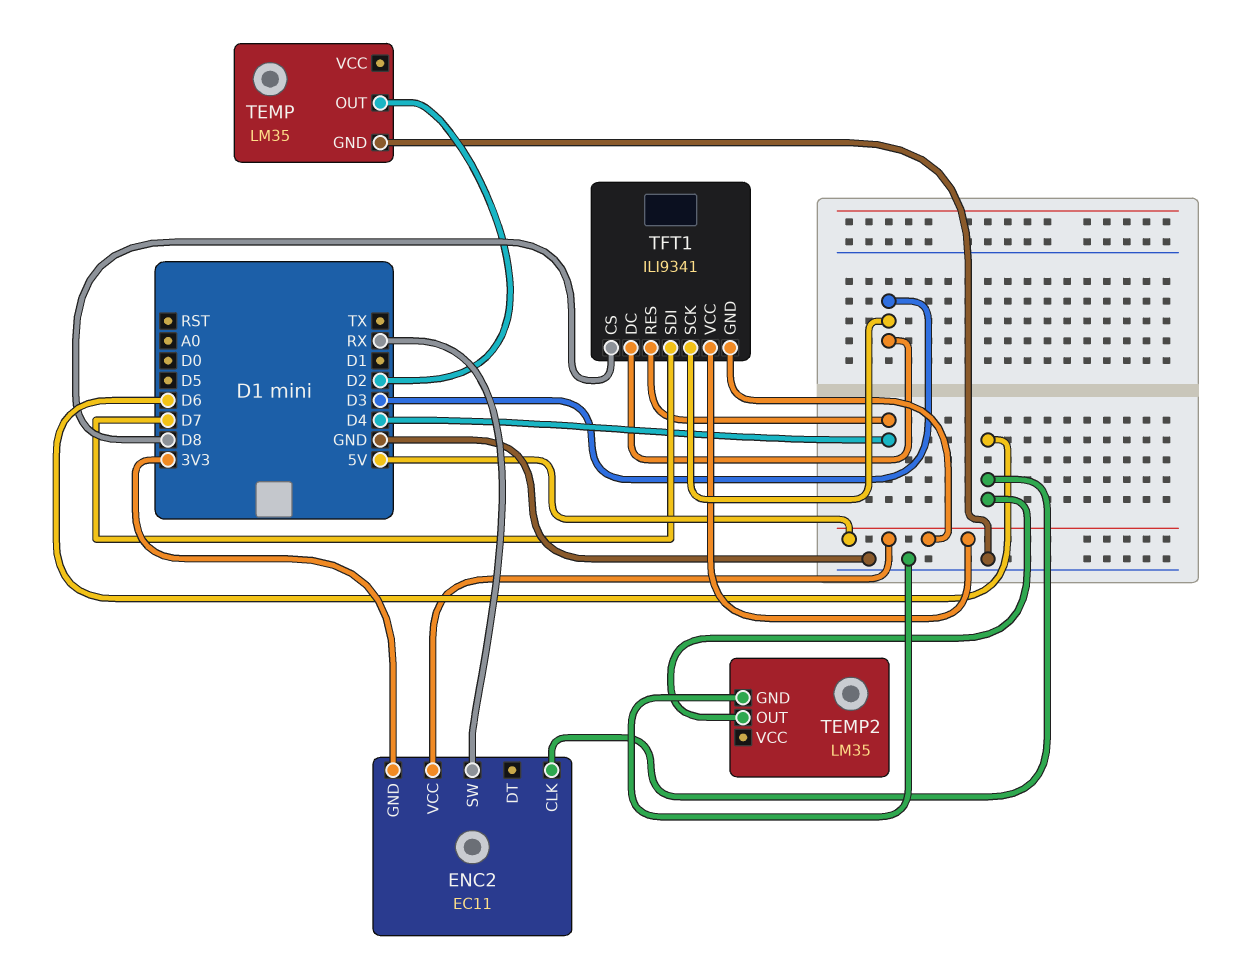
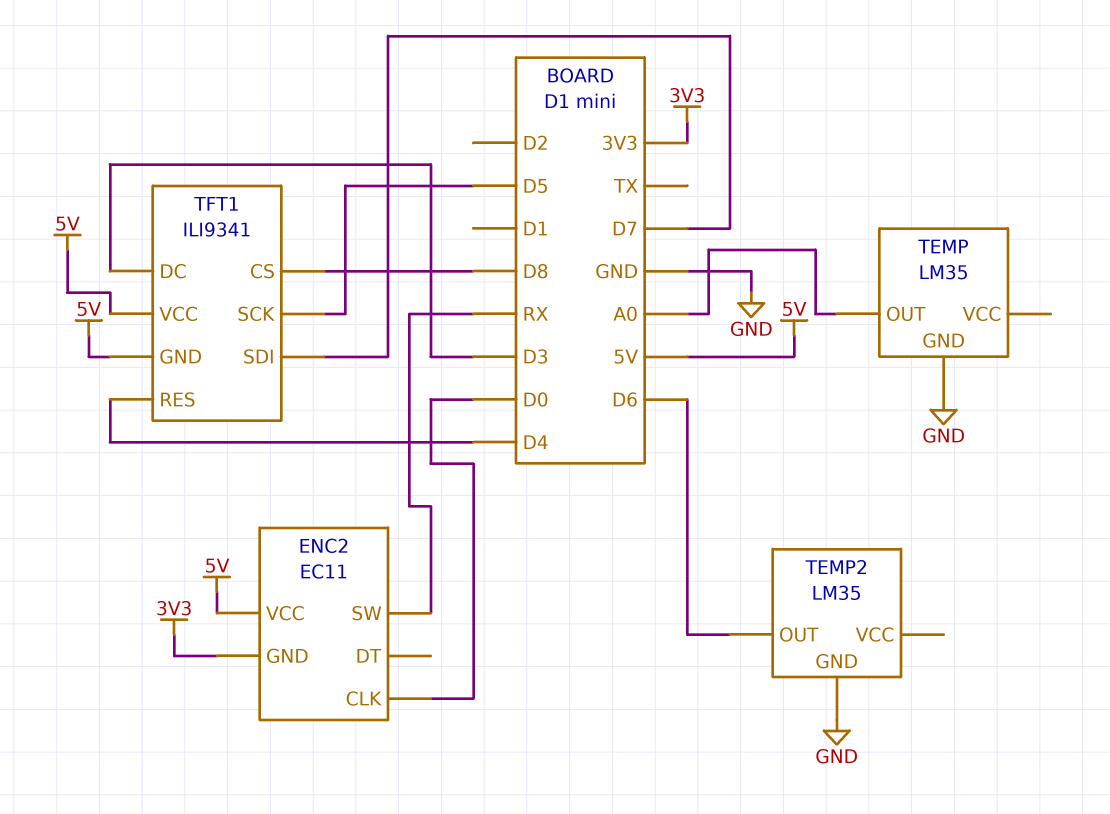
ENC2 pin CLK: D6 -> D0
TEMP pin OUT: D2 -> A0
TFT1 pin SCK: D3 -> D5

